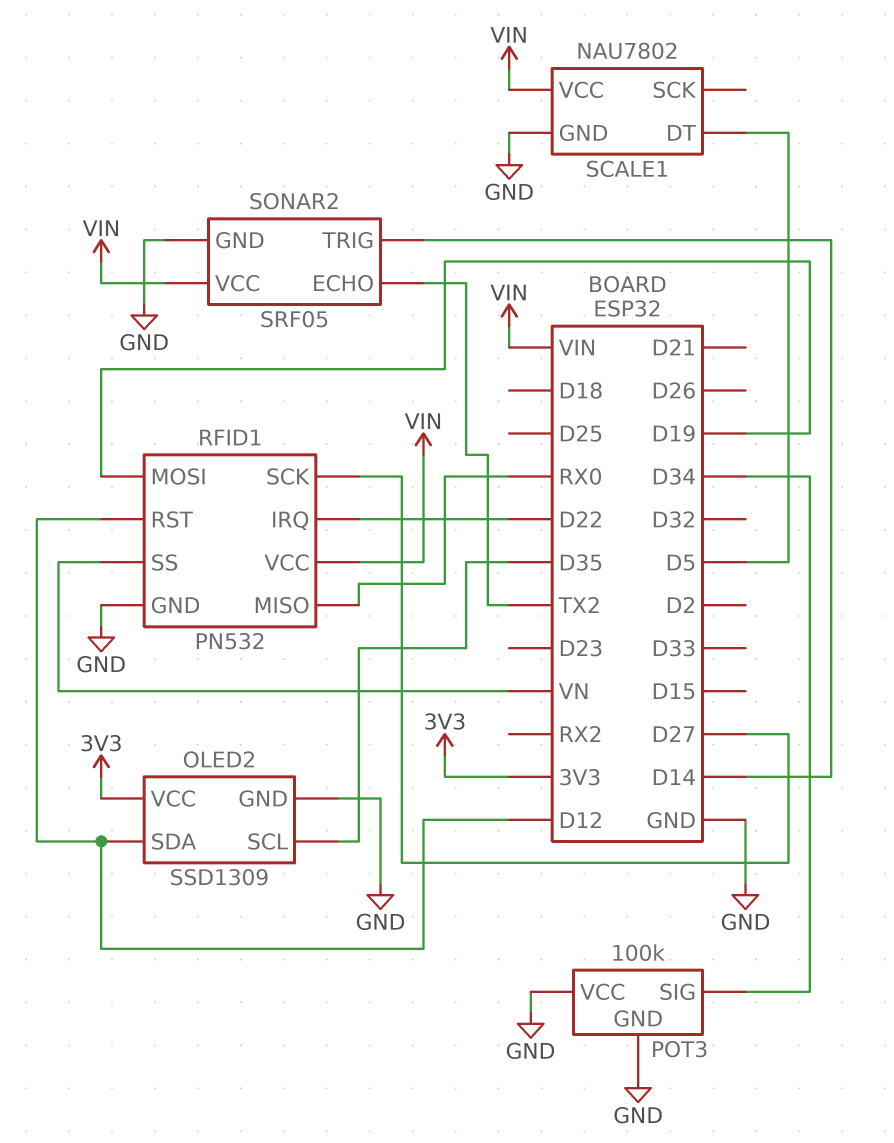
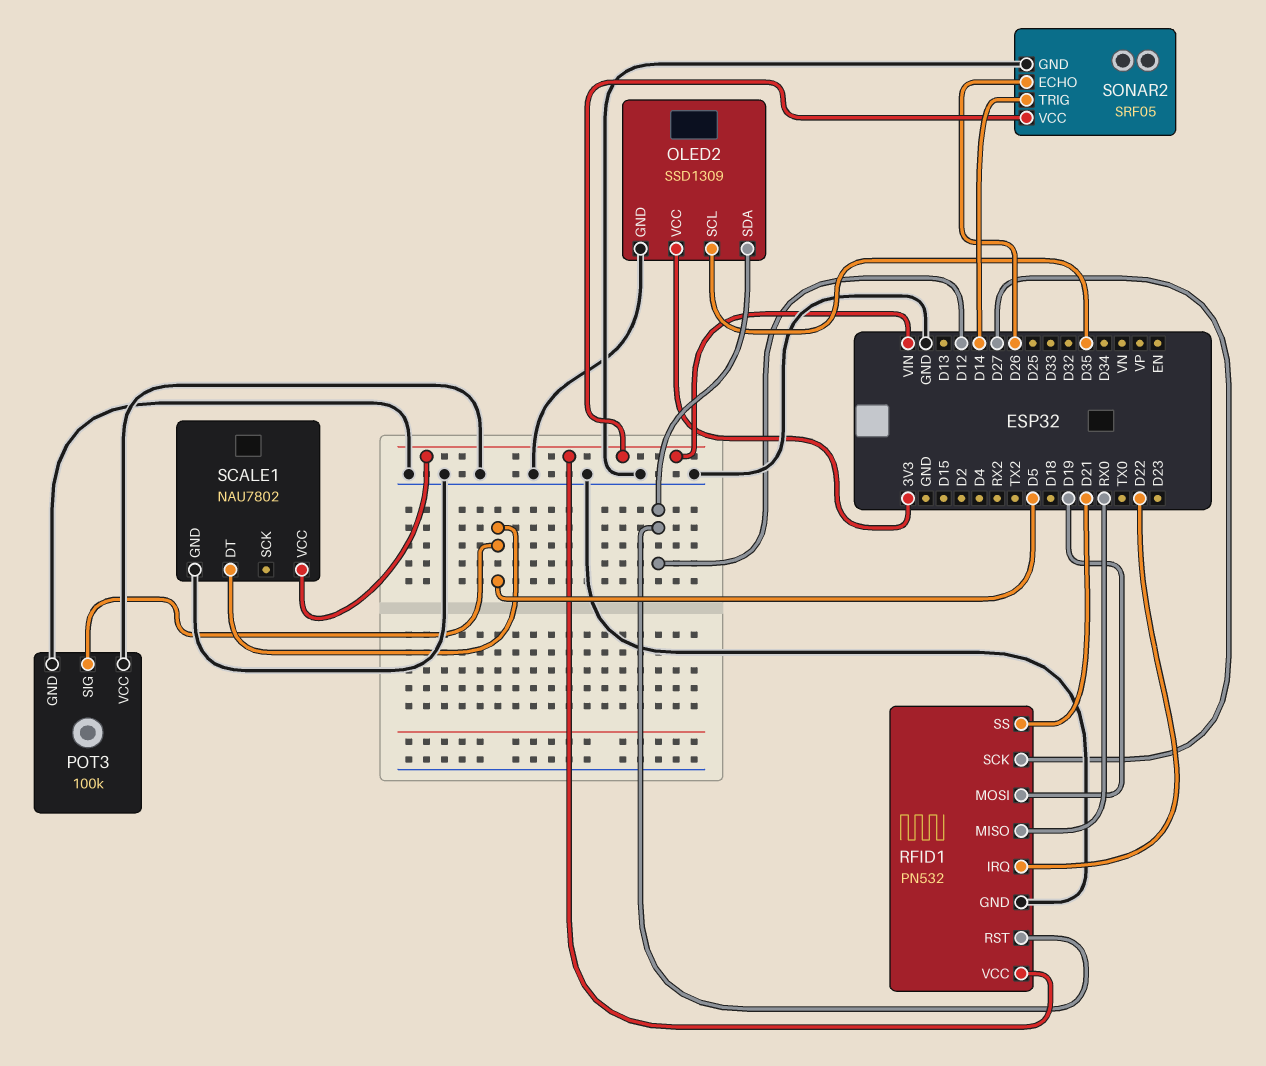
POT3 pin SIG: D34 -> D5
RFID1 pin SS: VN -> D21
SONAR2 pin ECHO: TX2 -> D26

